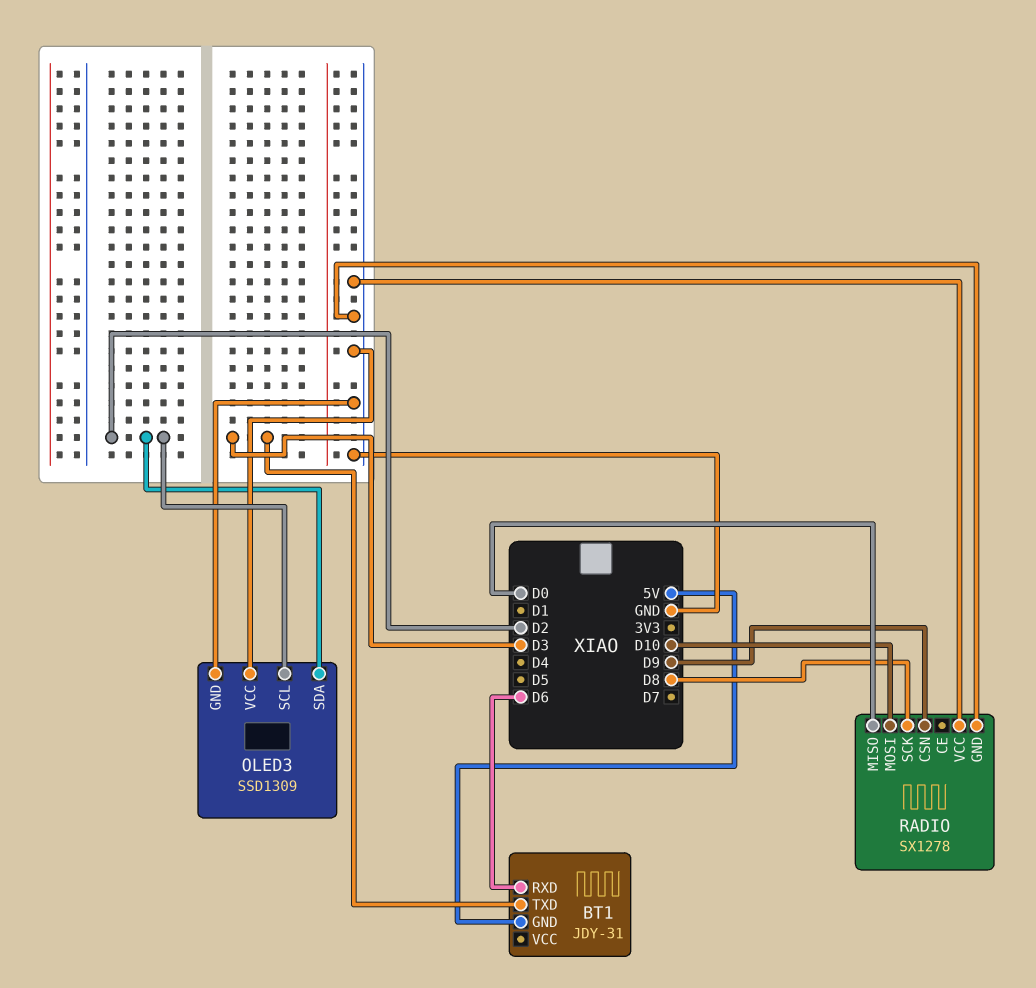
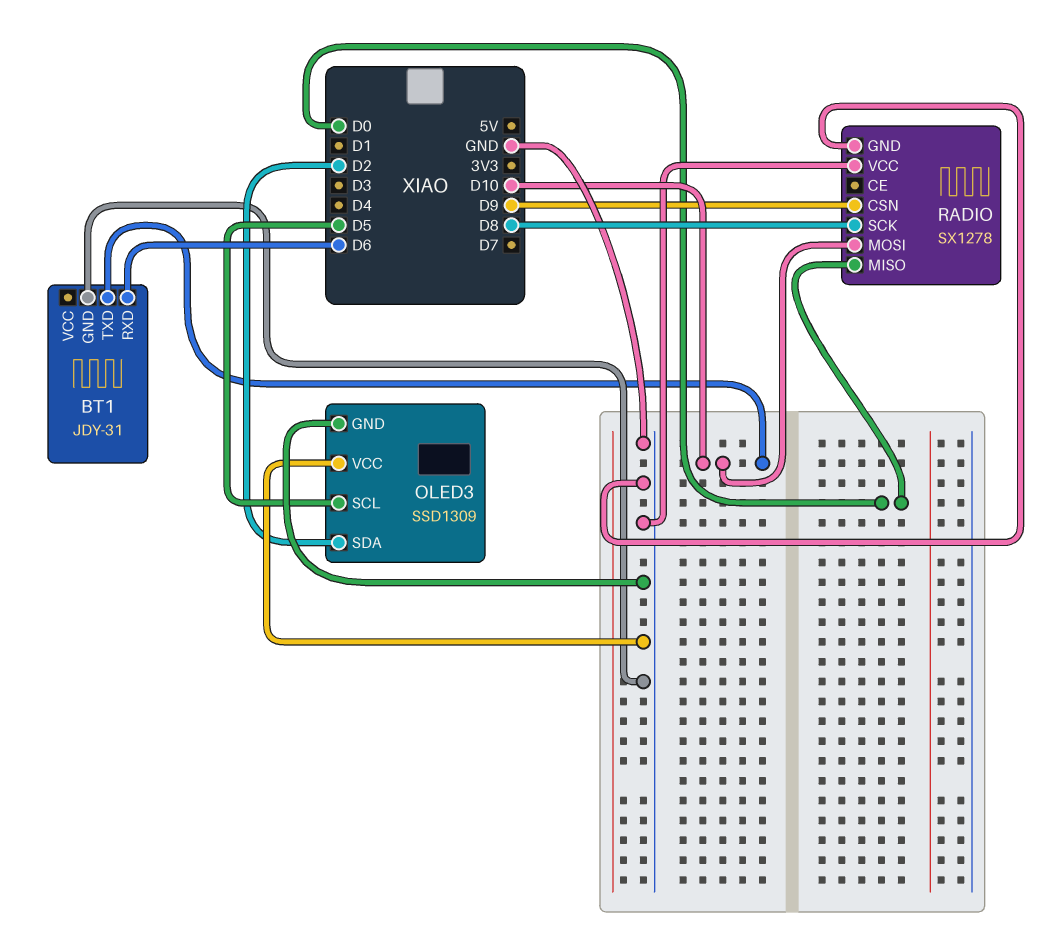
BT1 pin GND: 5V -> GND
BT1 pin TXD: D3 -> D10
OLED3 pin SCL: D2 -> D5

